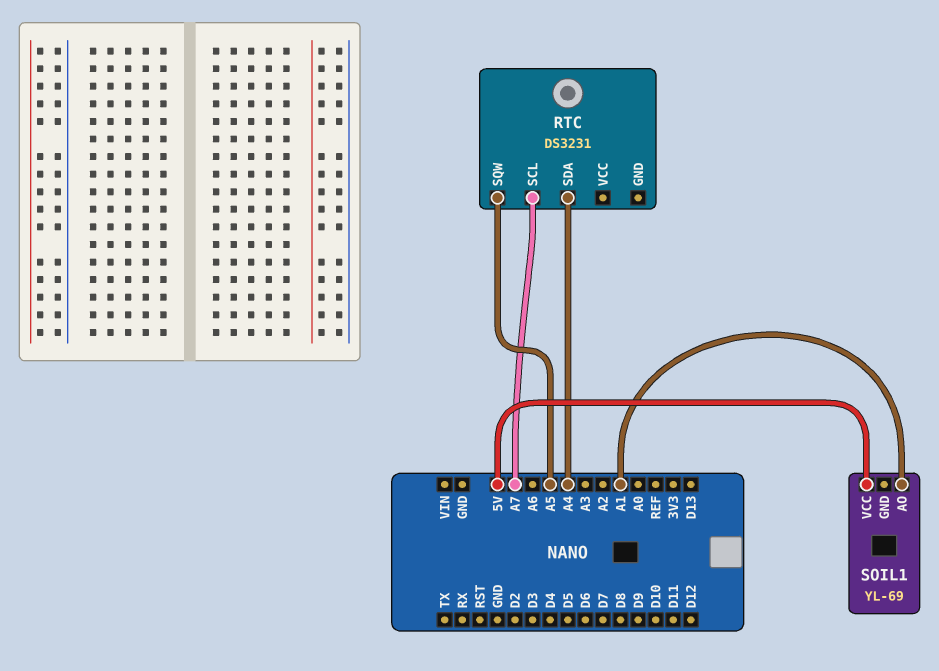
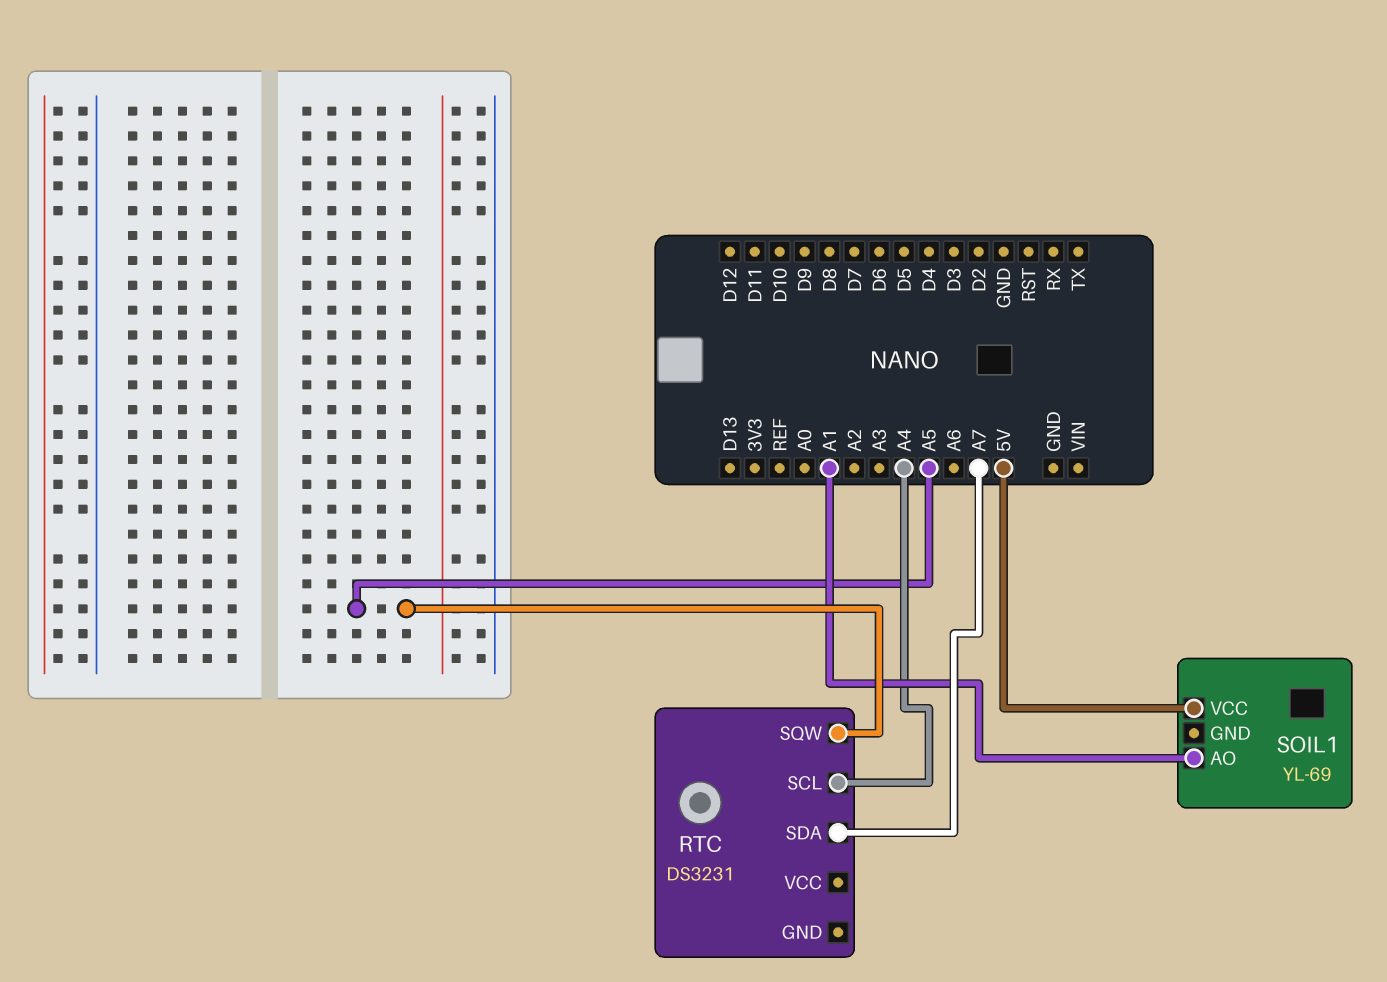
RTC pin SCL: A7 -> A4
RTC pin SDA: A4 -> A7

